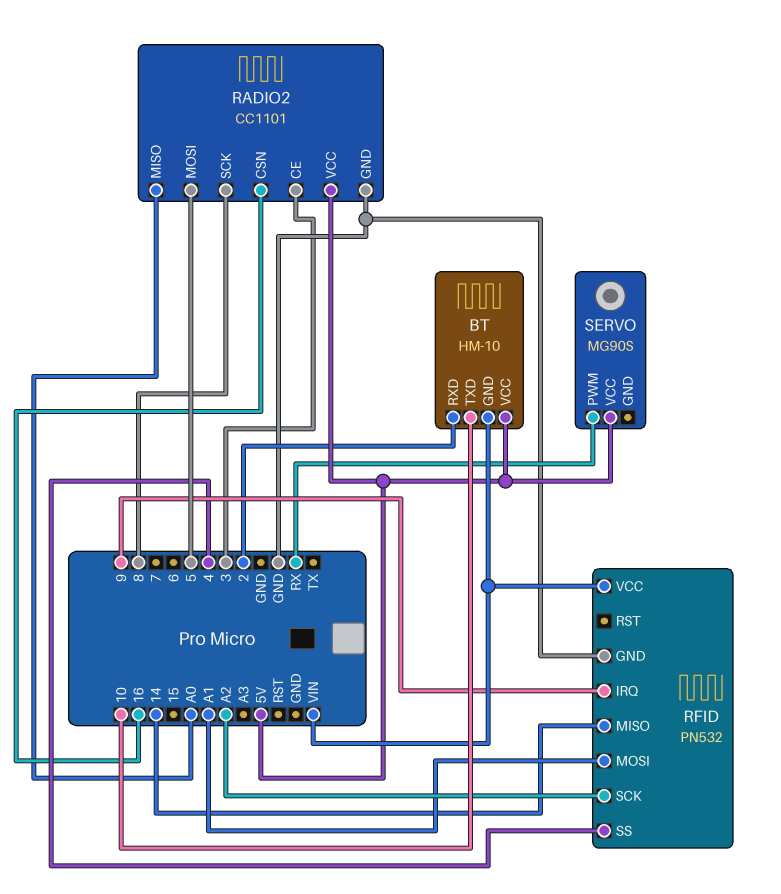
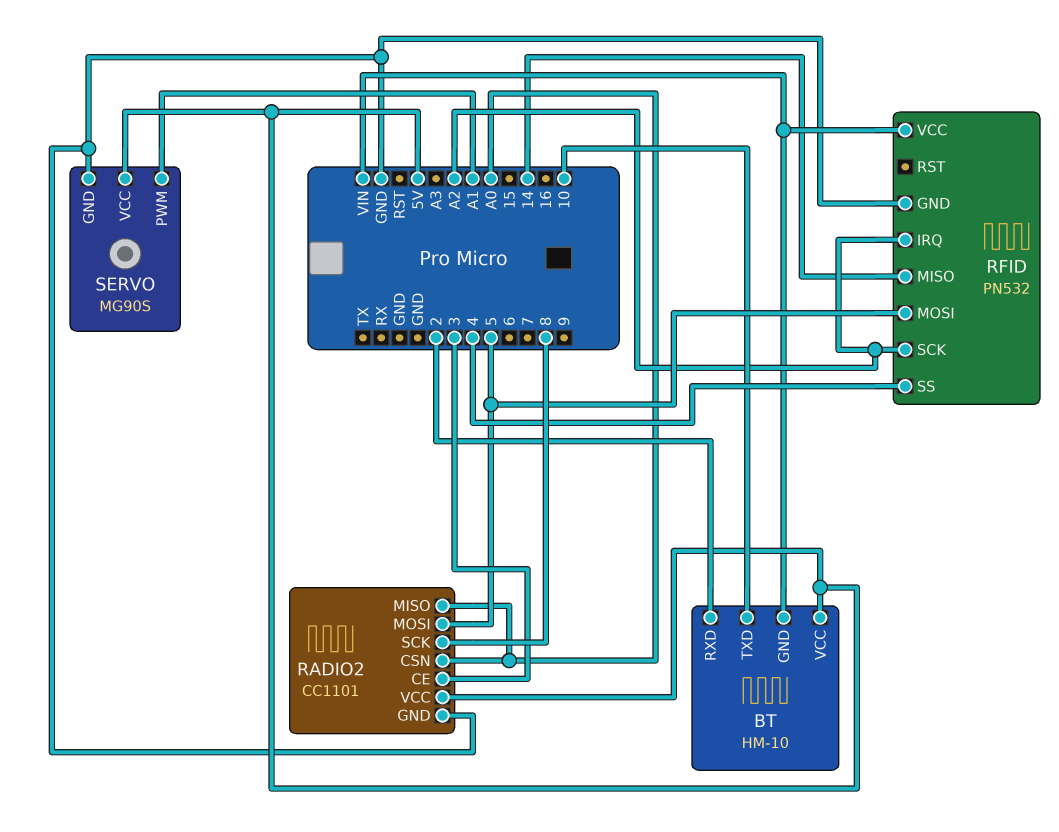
RADIO2 pin CSN: 16 -> A0
RFID pin IRQ: 9 -> A2
RFID pin MOSI: A1 -> 5
SERVO pin GND: none -> GND
SERVO pin PWM: RX -> A1

